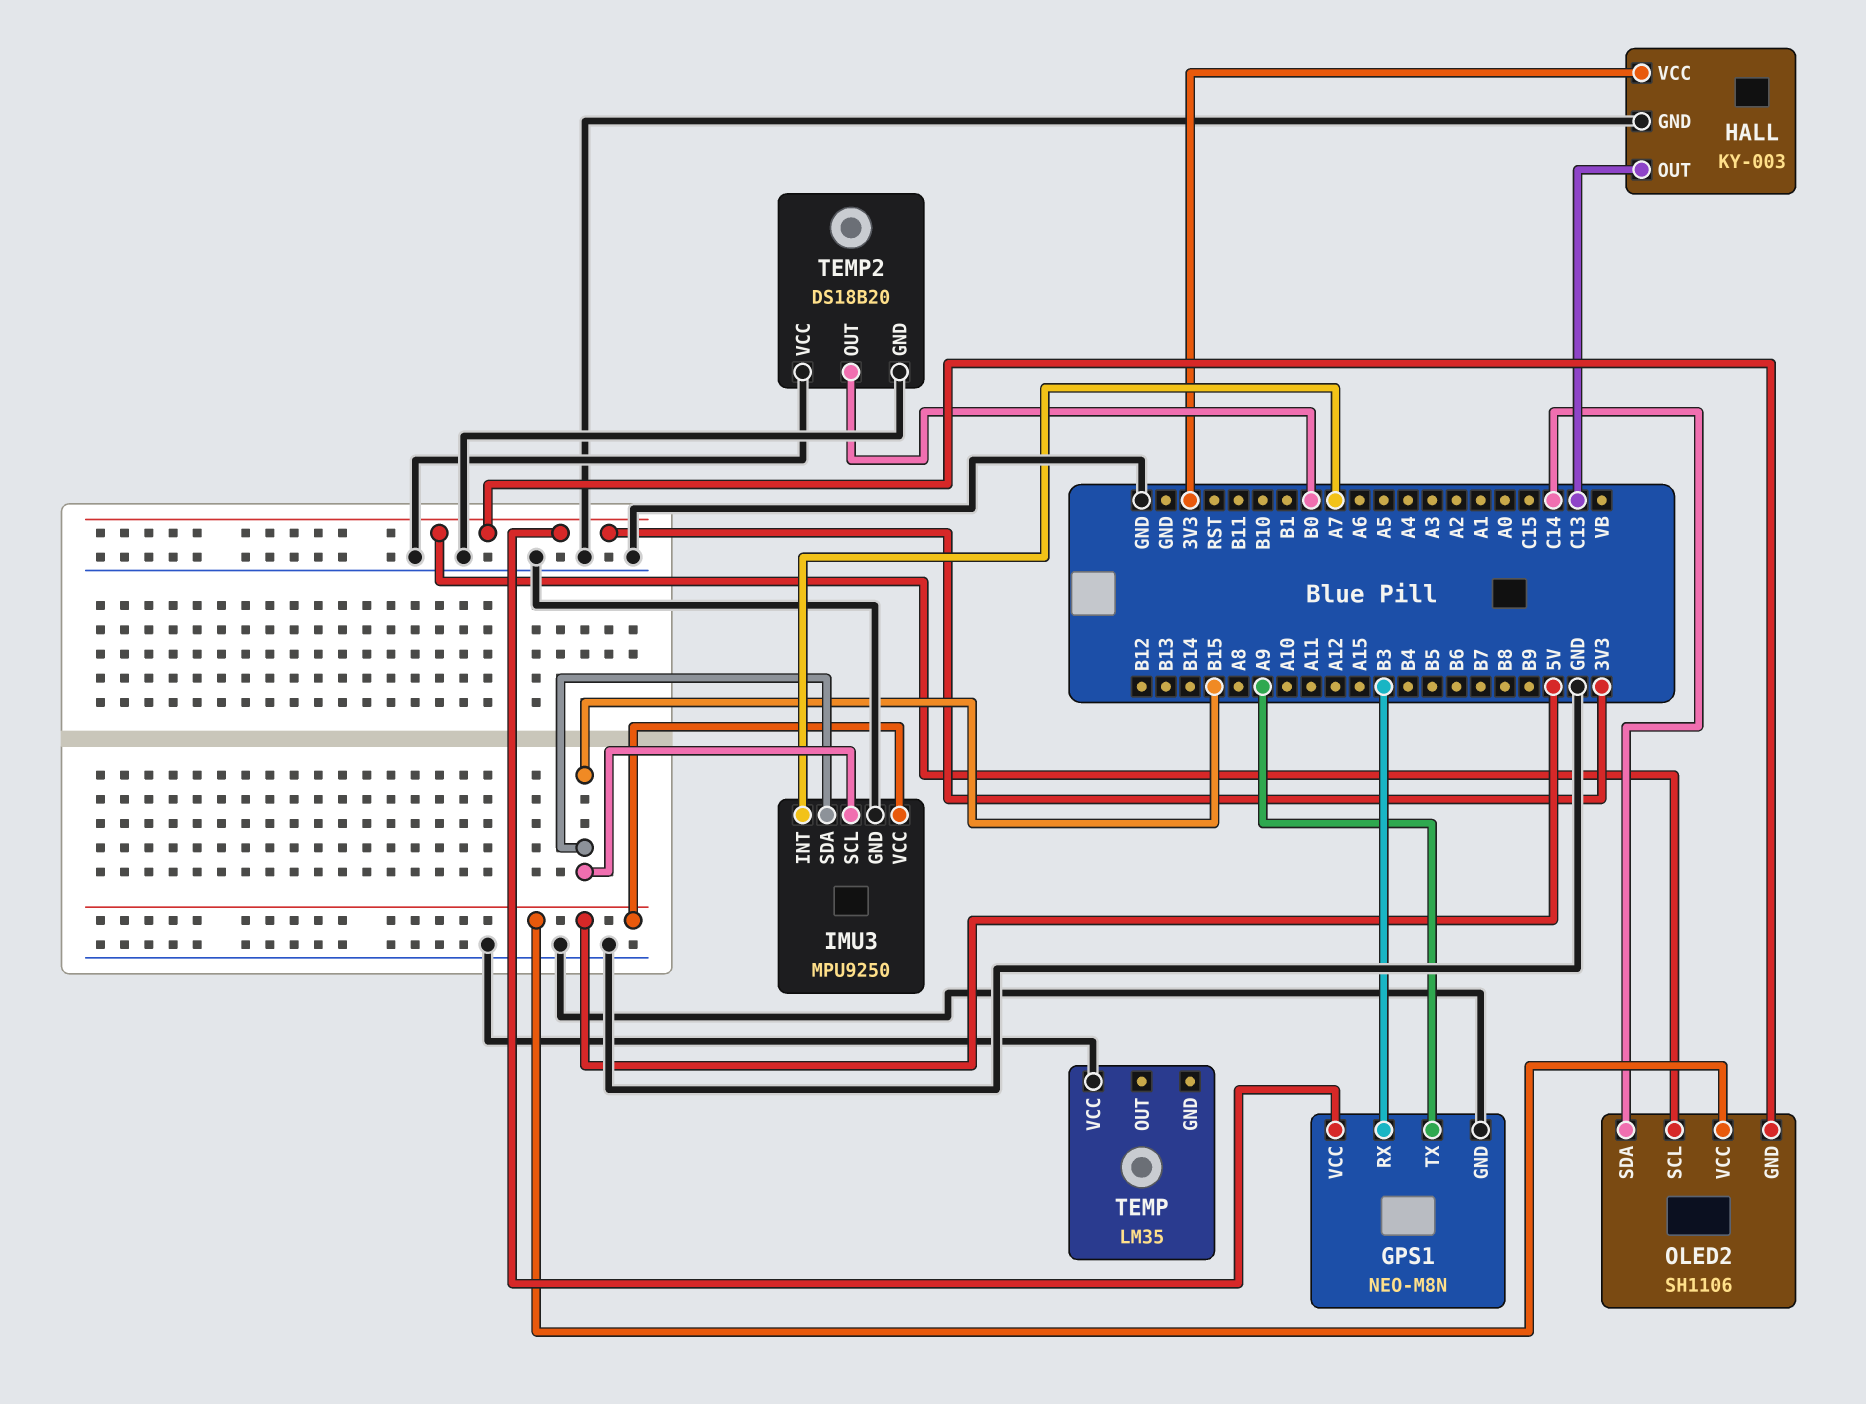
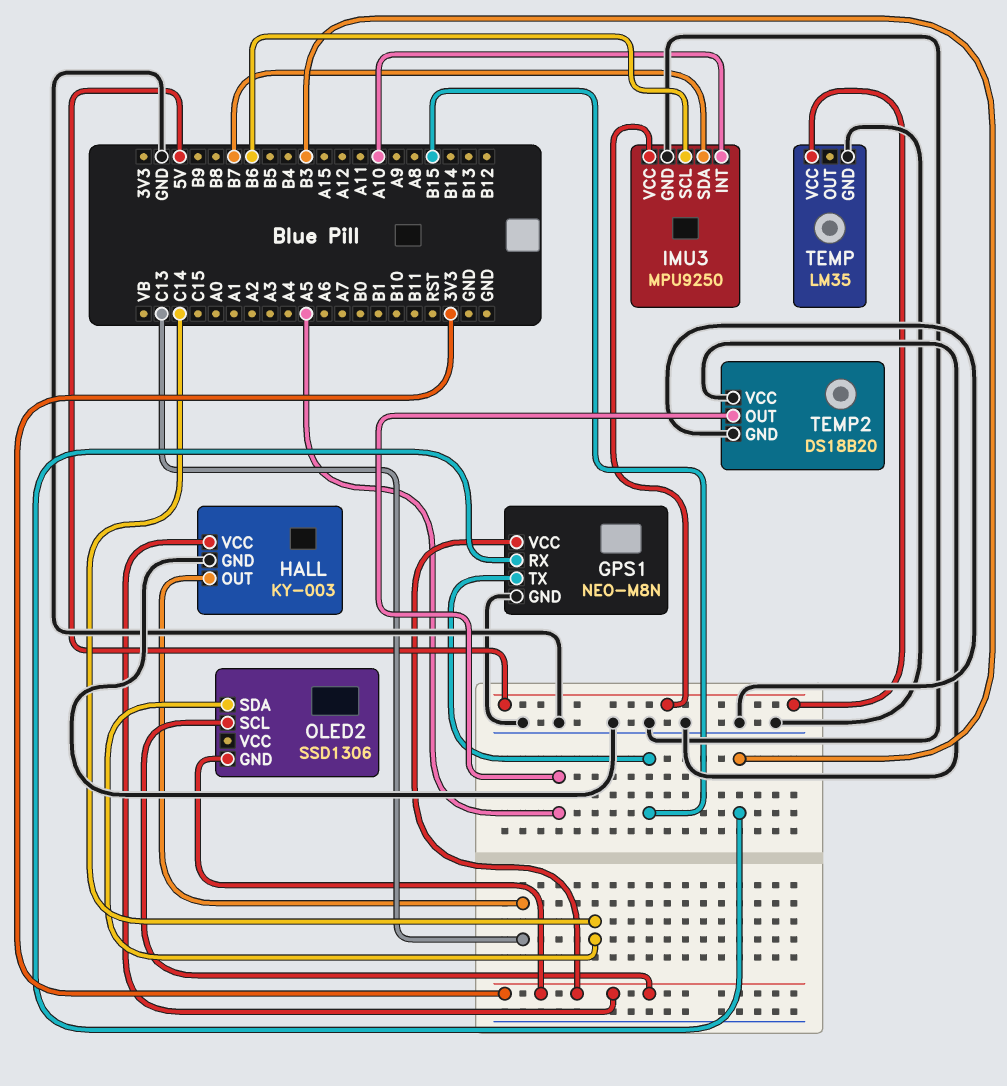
GPS1 pin TX: A9 -> B15
IMU3 pin INT: A7 -> A10
IMU3 pin SCL: B15 -> B6
IMU3 pin SDA: B15 -> B7
OLED2: SH1106 -> SSD1306
OLED2 pin VCC: 5V -> none
TEMP pin GND: none -> GND
TEMP pin VCC: GND -> 5V
TEMP2 pin OUT: B0 -> A5

